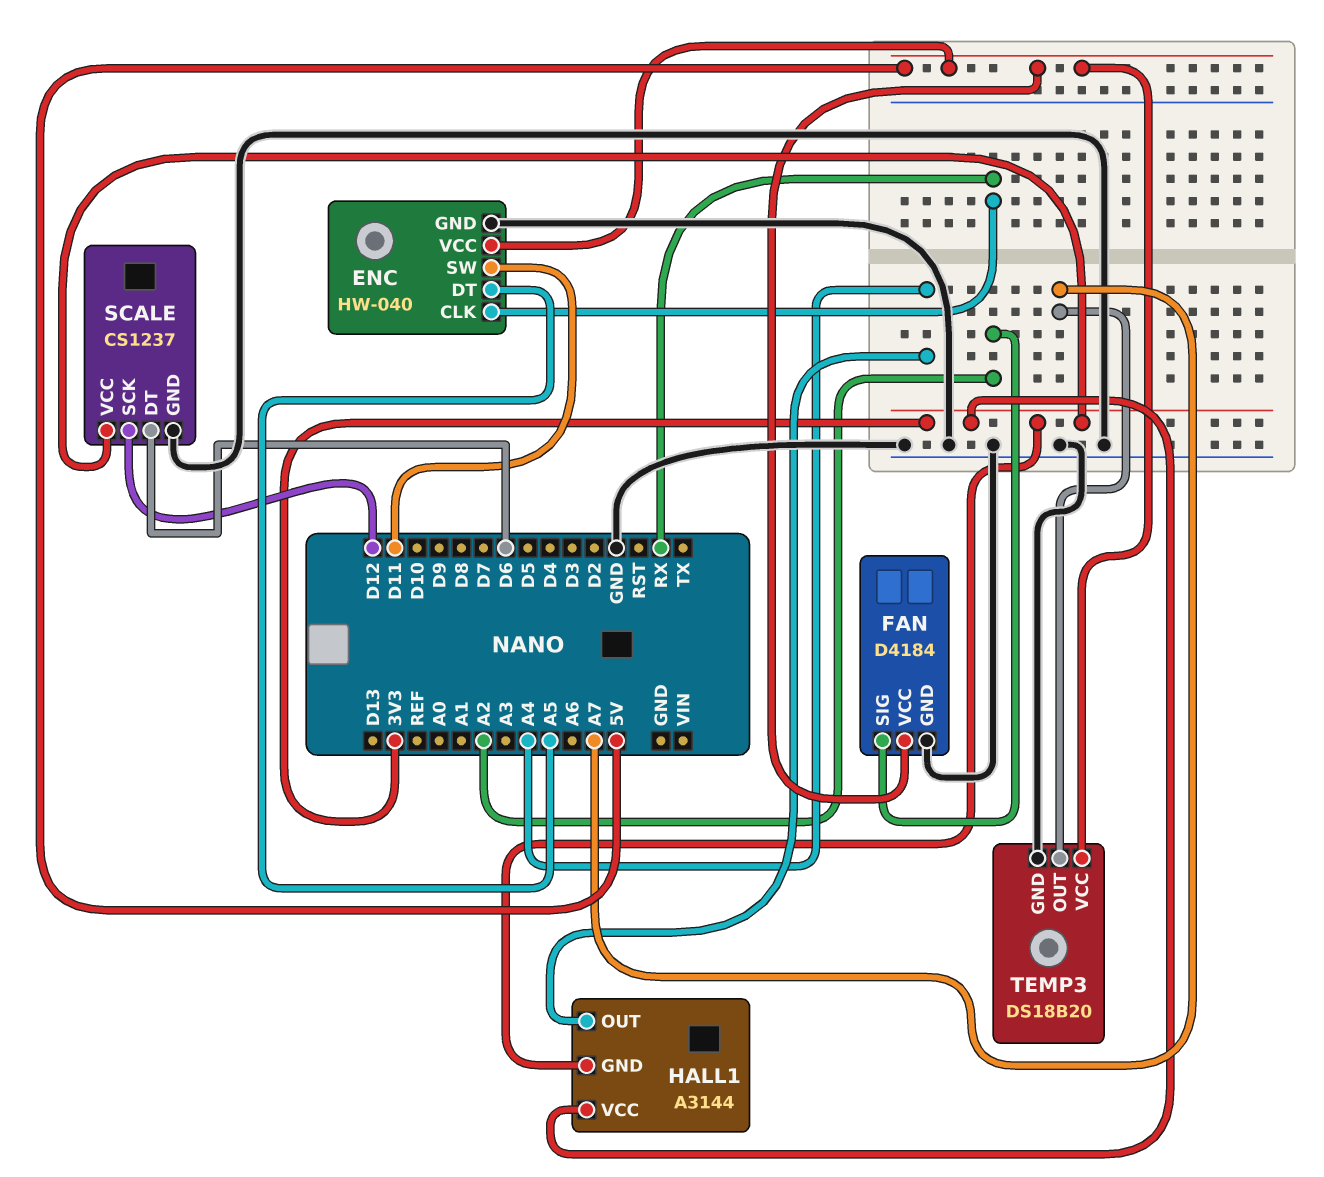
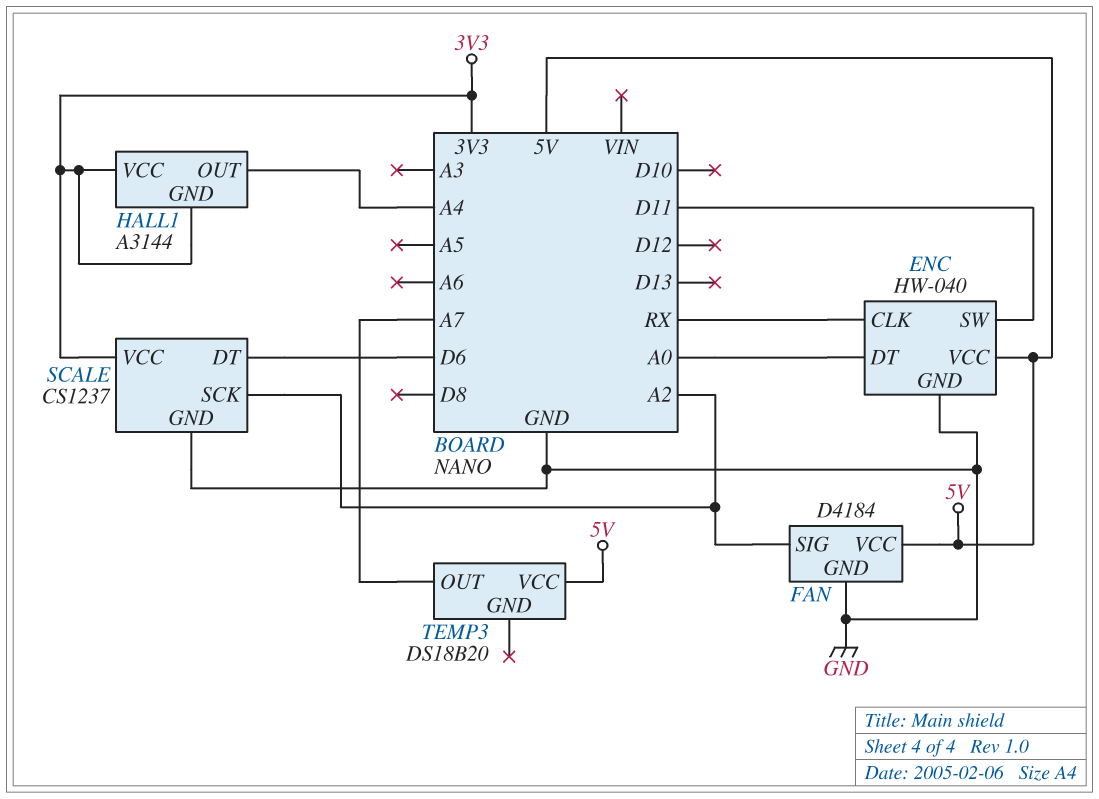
ENC pin DT: A5 -> A0
SCALE pin SCK: D12 -> A2
TEMP3 pin GND: GND -> none

